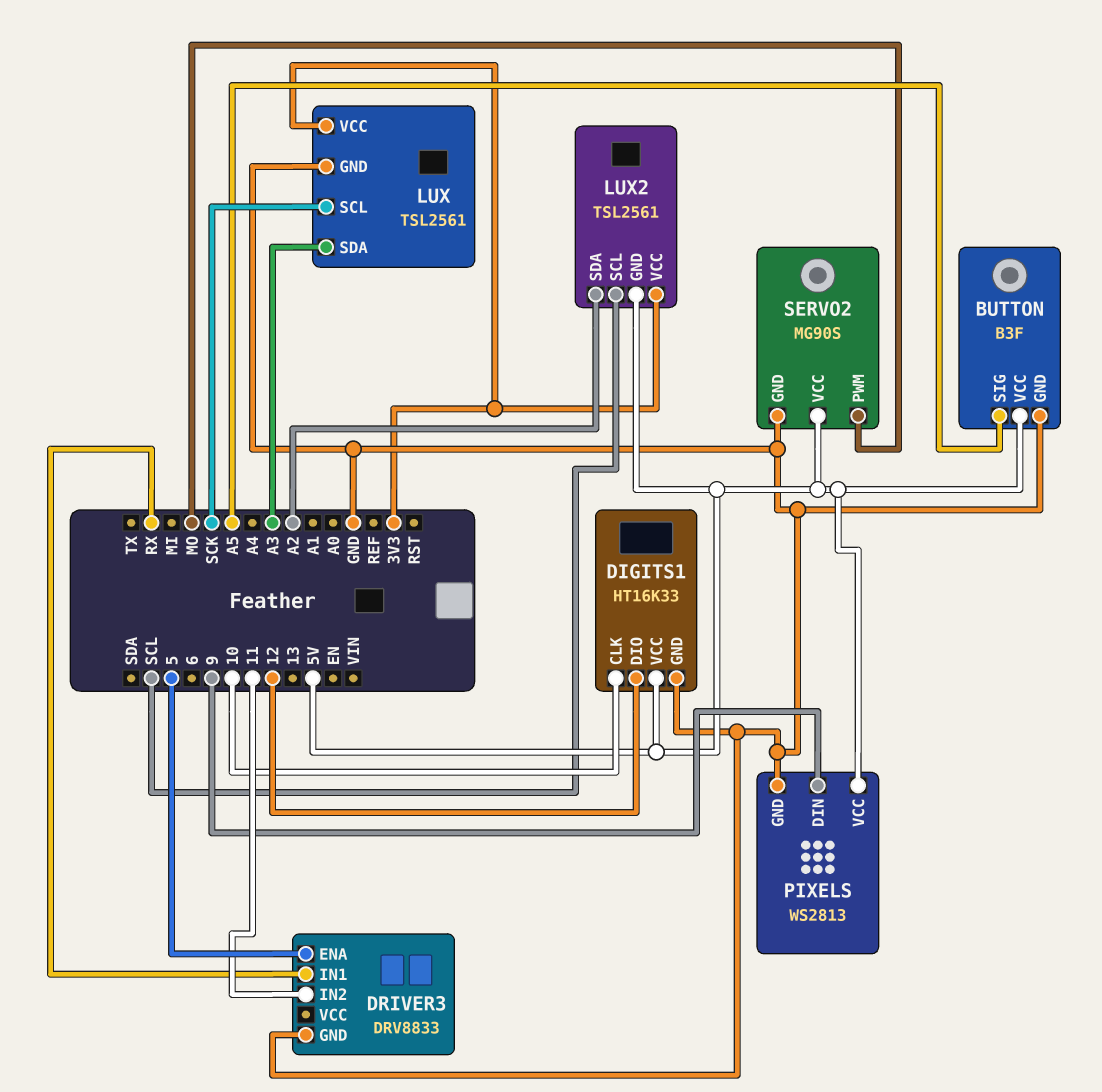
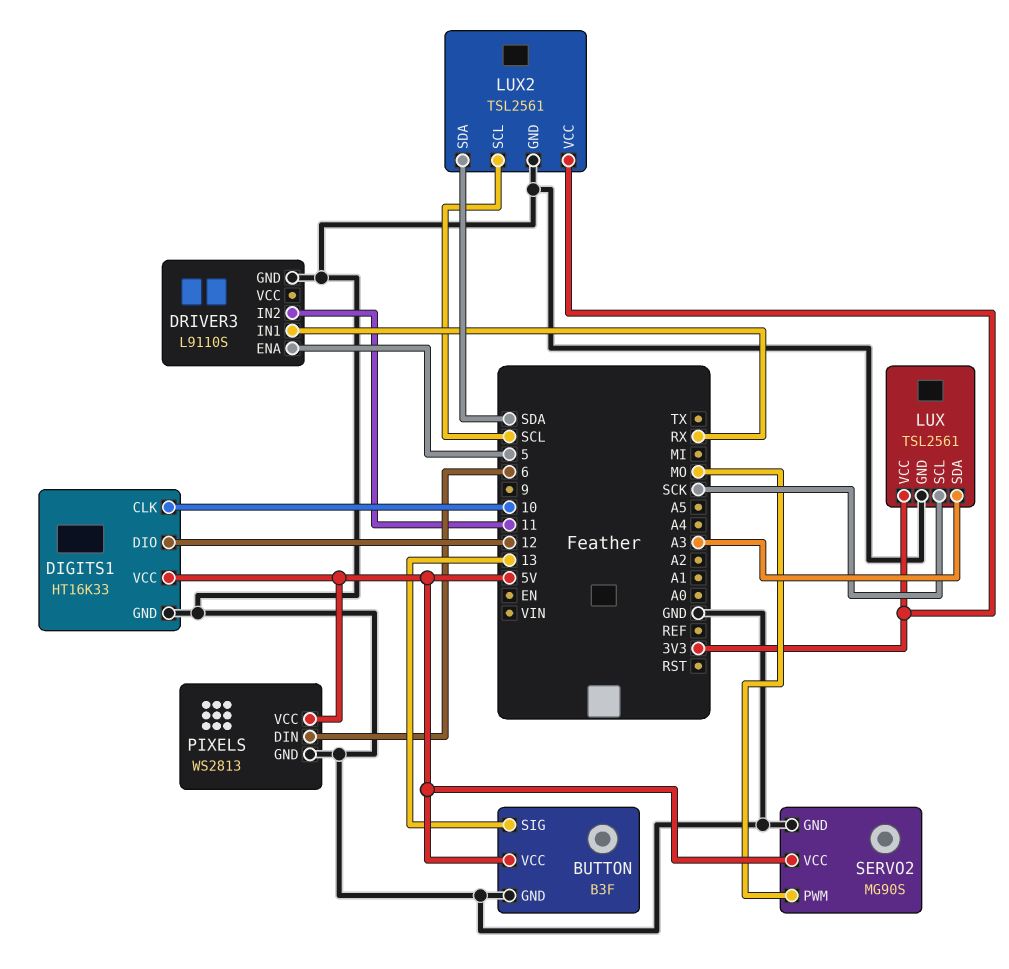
BUTTON pin SIG: A5 -> 13
DRIVER3: DRV8833 -> L9110S
LUX2 pin GND: 5V -> GND
LUX2 pin SDA: A2 -> SDA
PIXELS pin DIN: 9 -> 6

